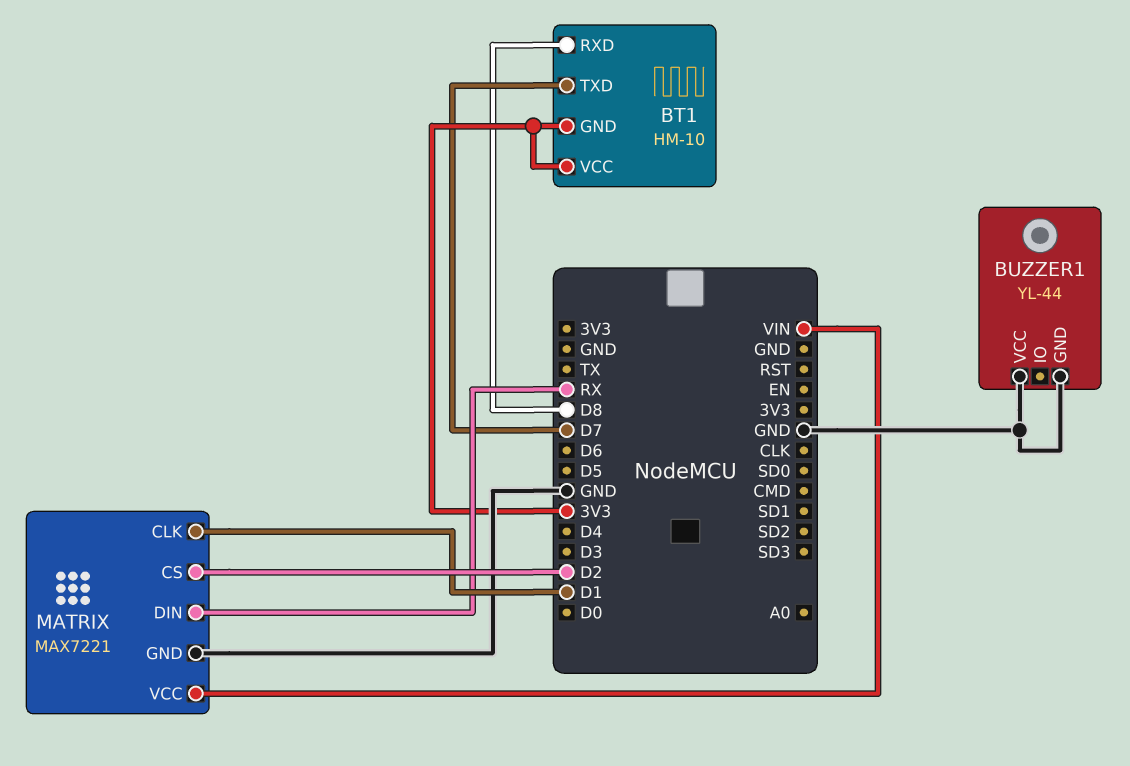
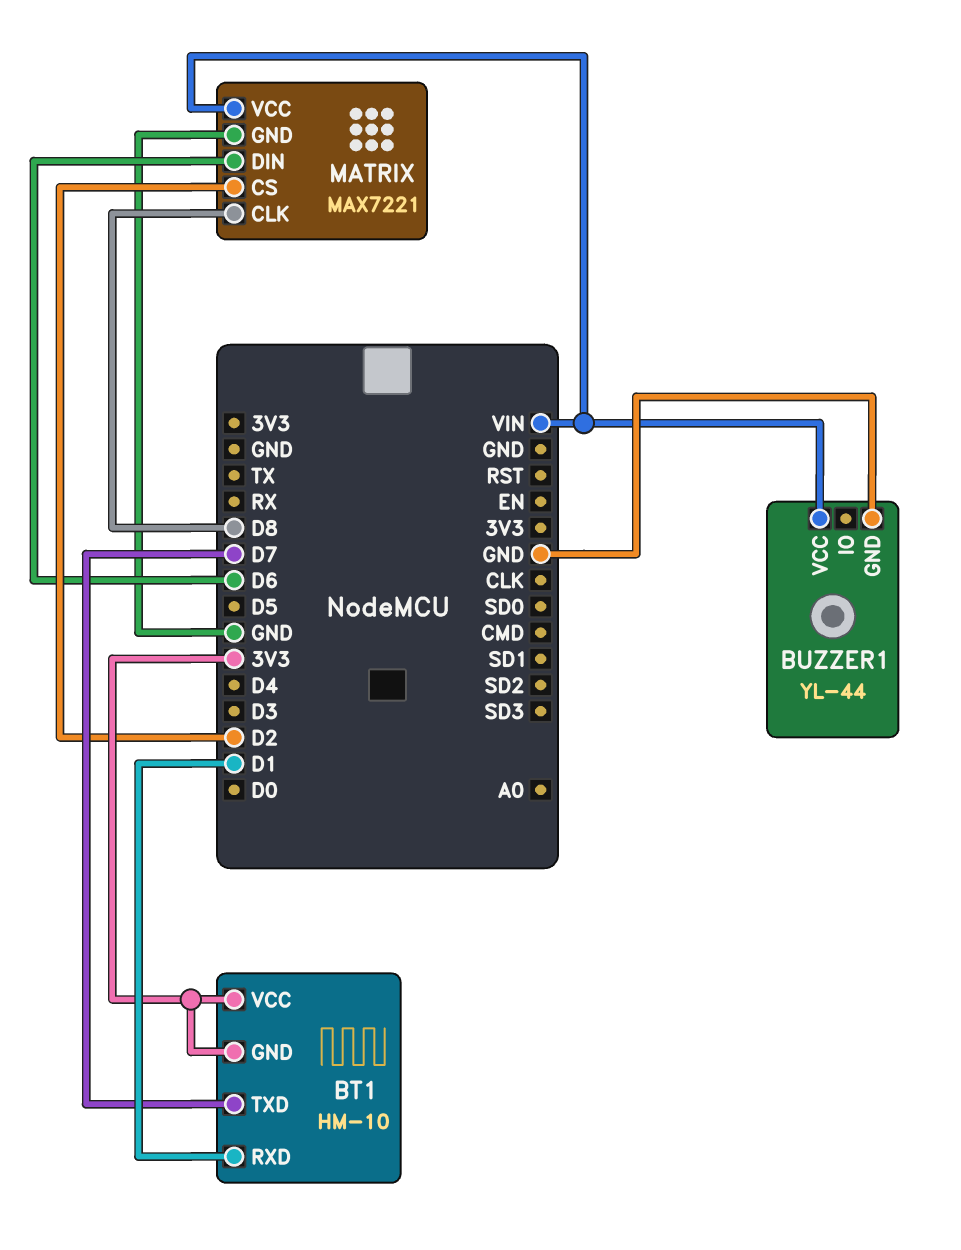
BT1 pin RXD: D8 -> D1
BUZZER1 pin VCC: GND -> VIN
MATRIX pin CLK: D1 -> D8
MATRIX pin DIN: RX -> D6

